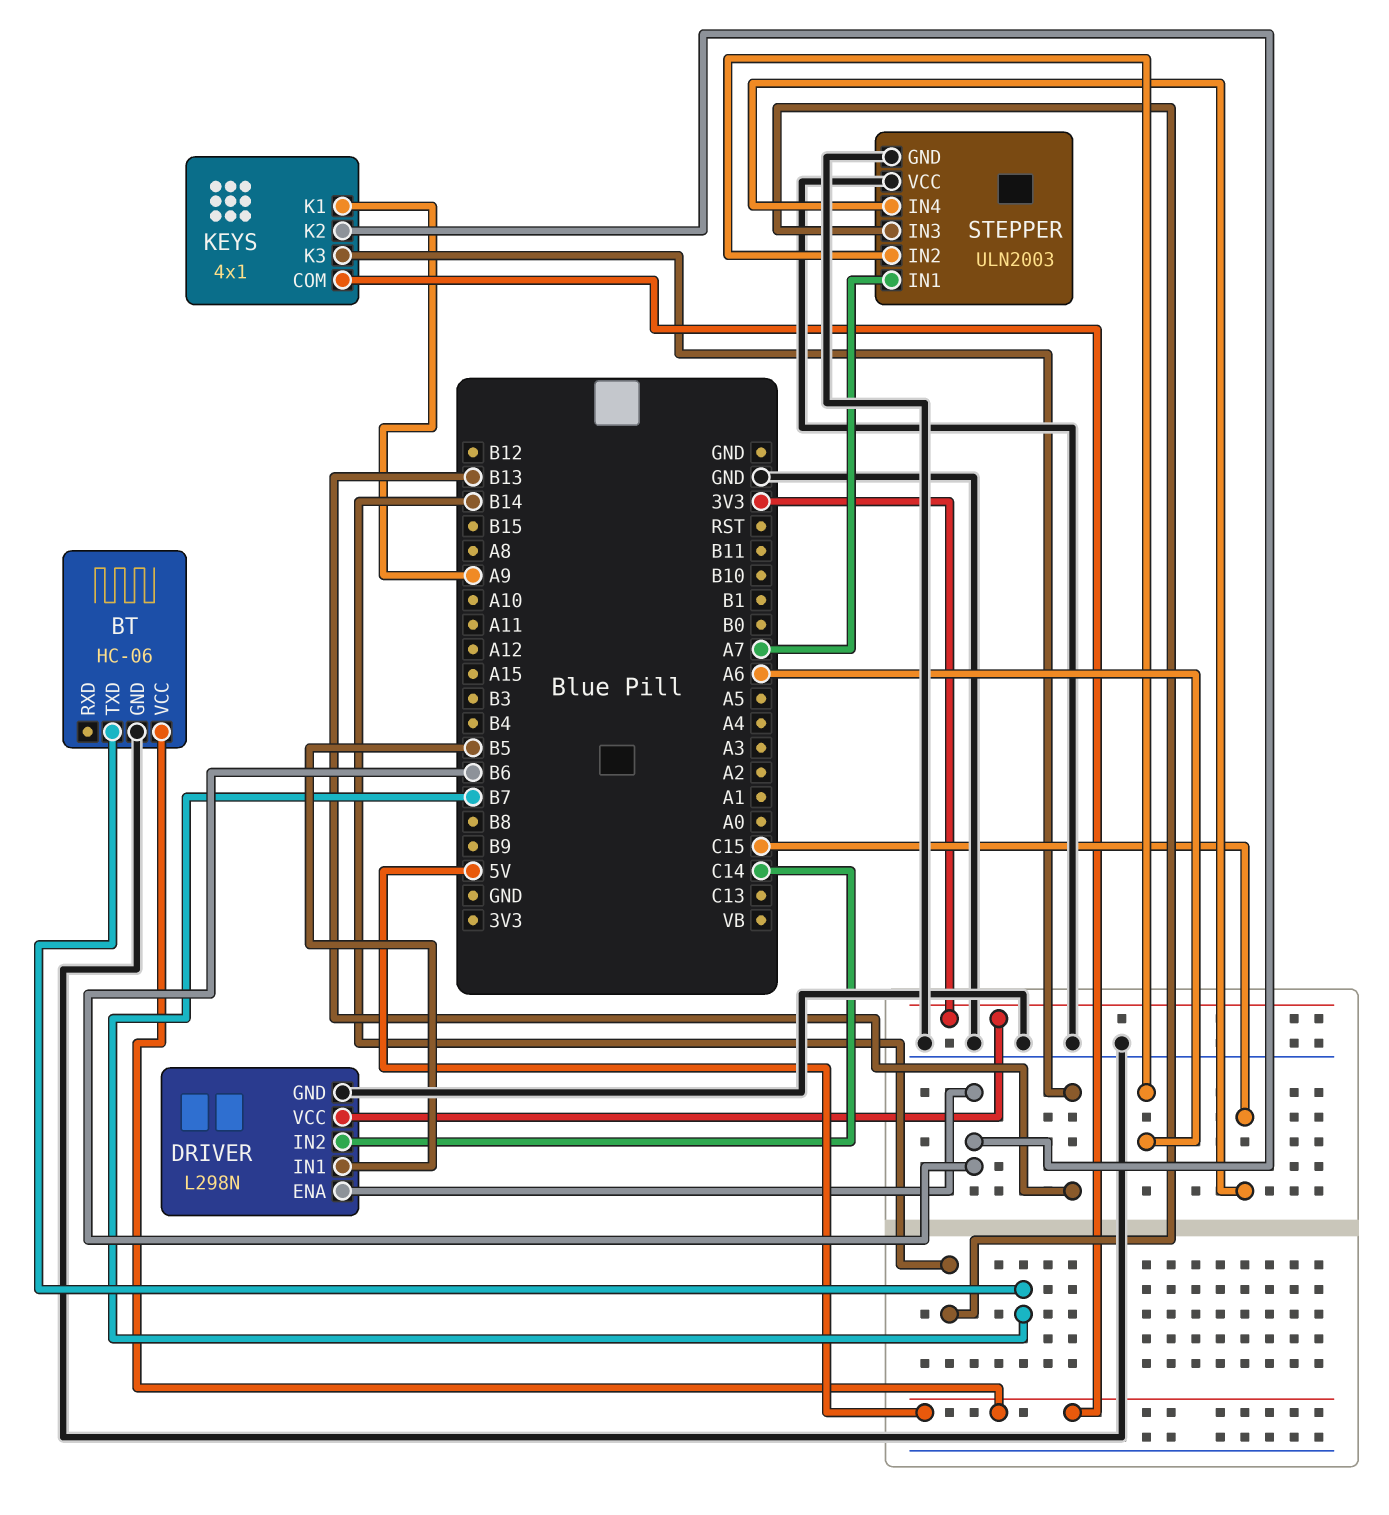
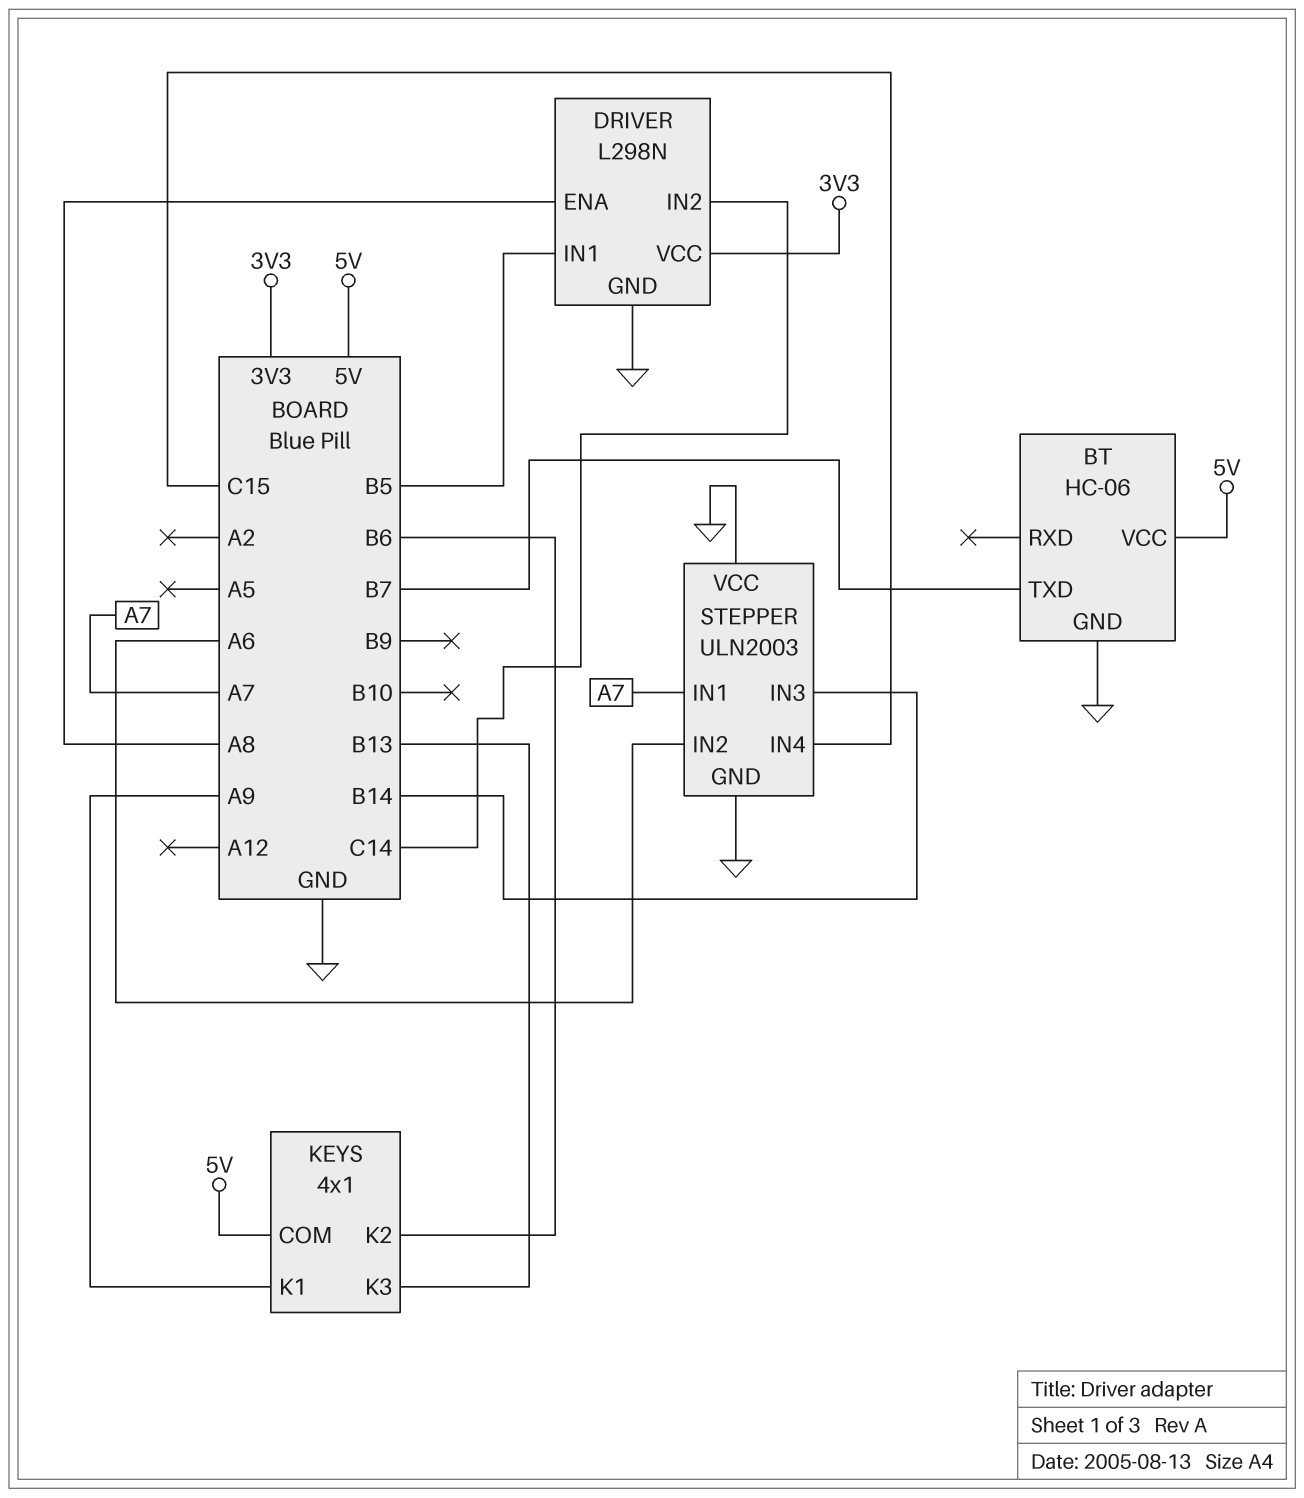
DRIVER pin ENA: B6 -> A8

